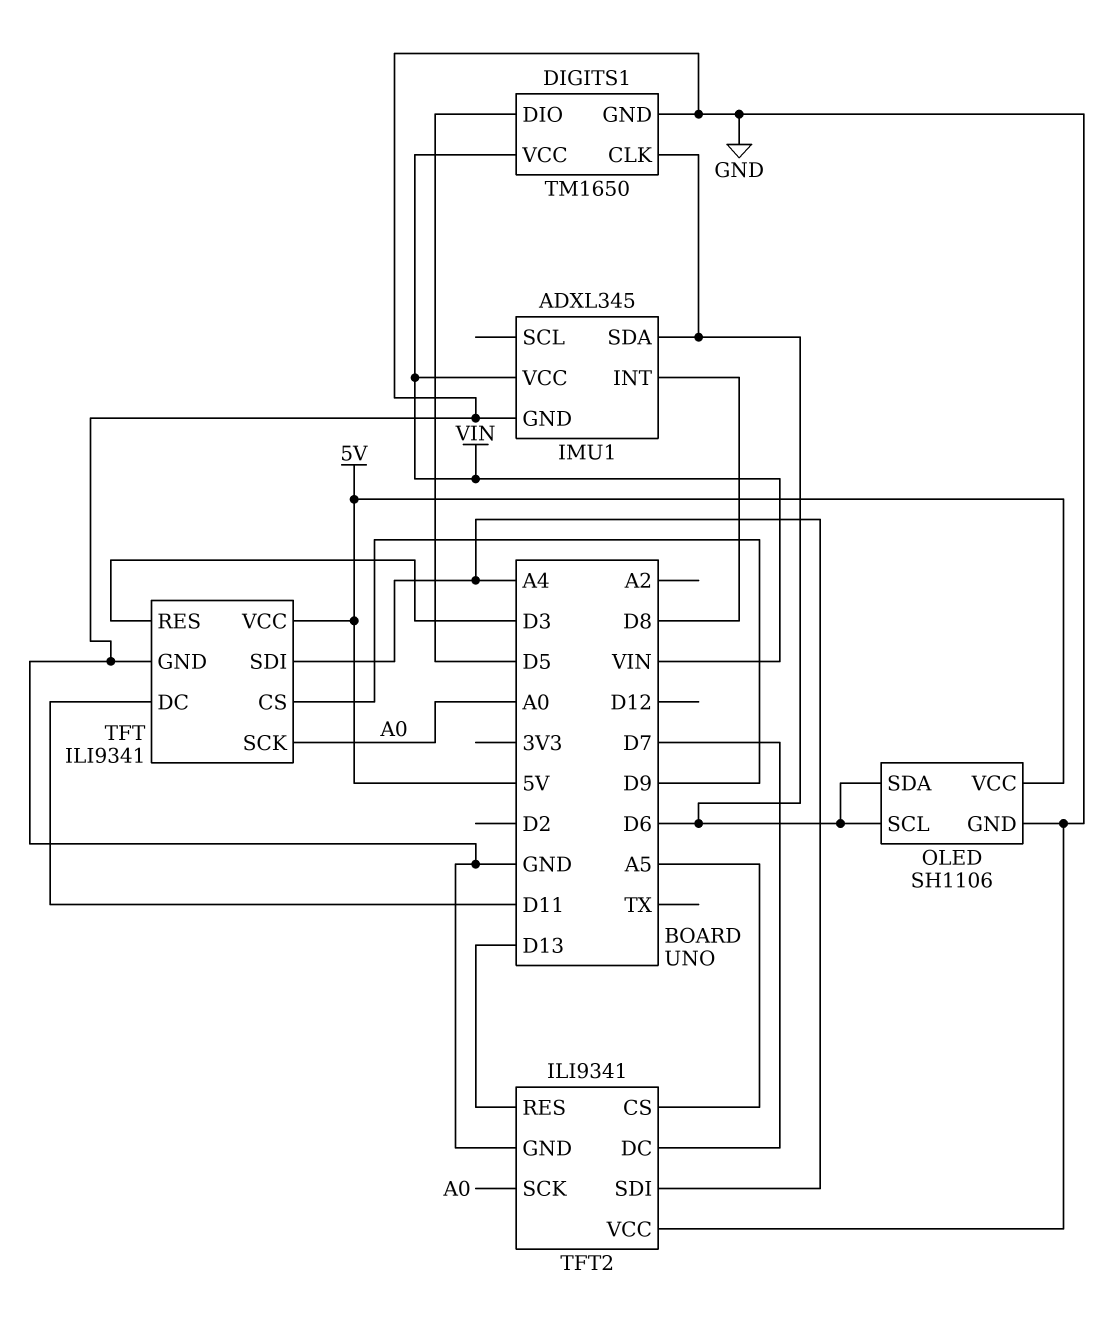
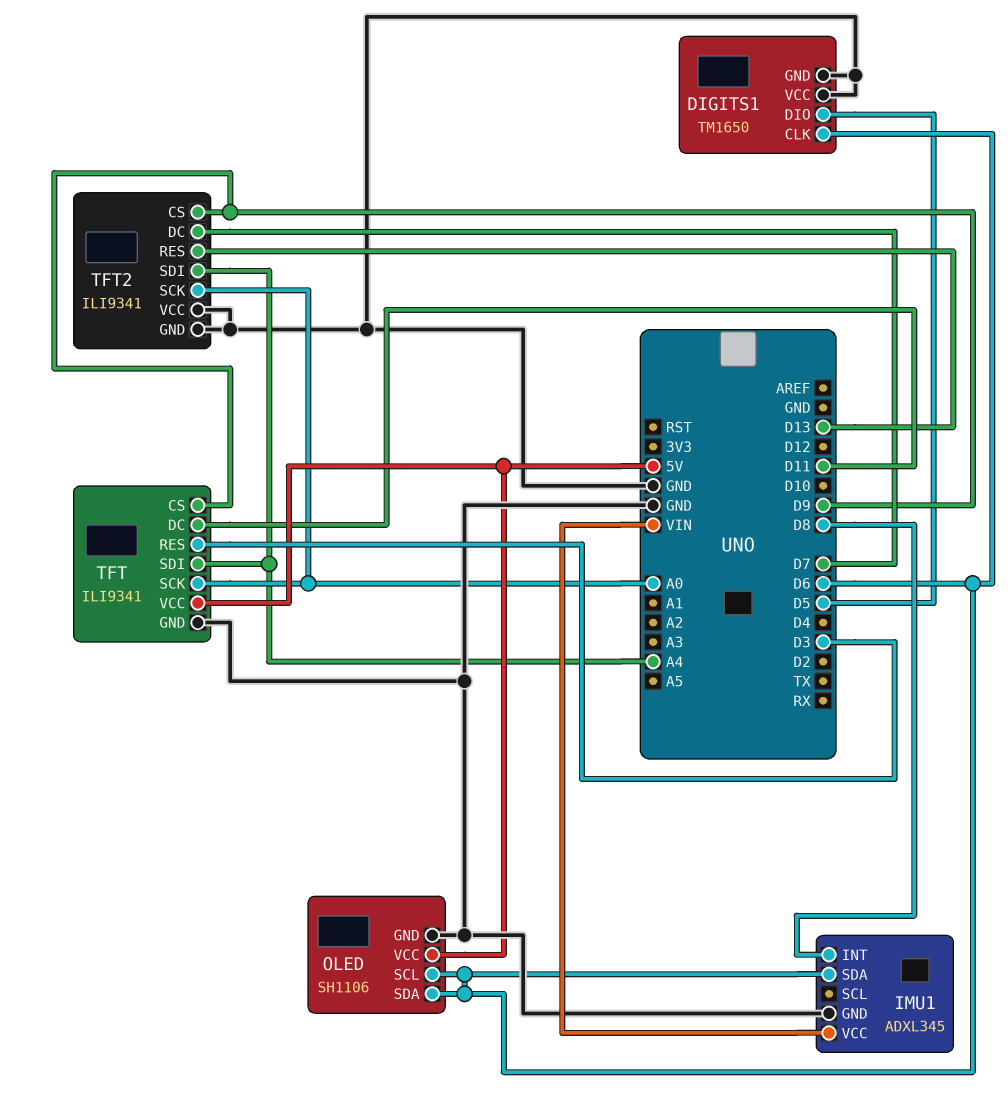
DIGITS1 pin VCC: VIN -> GND
TFT2 pin CS: A5 -> D9

